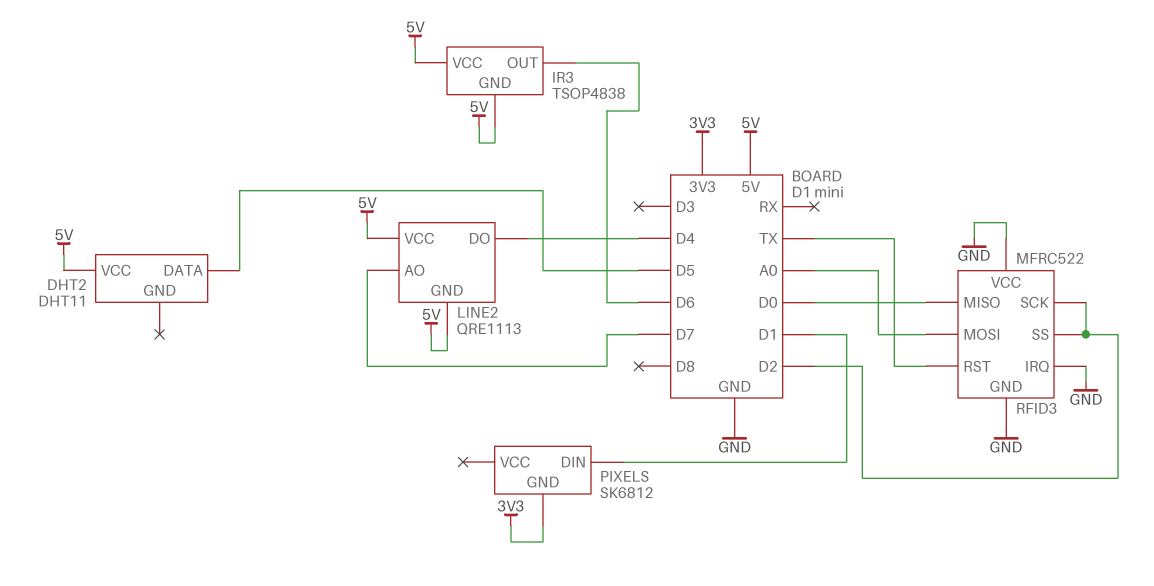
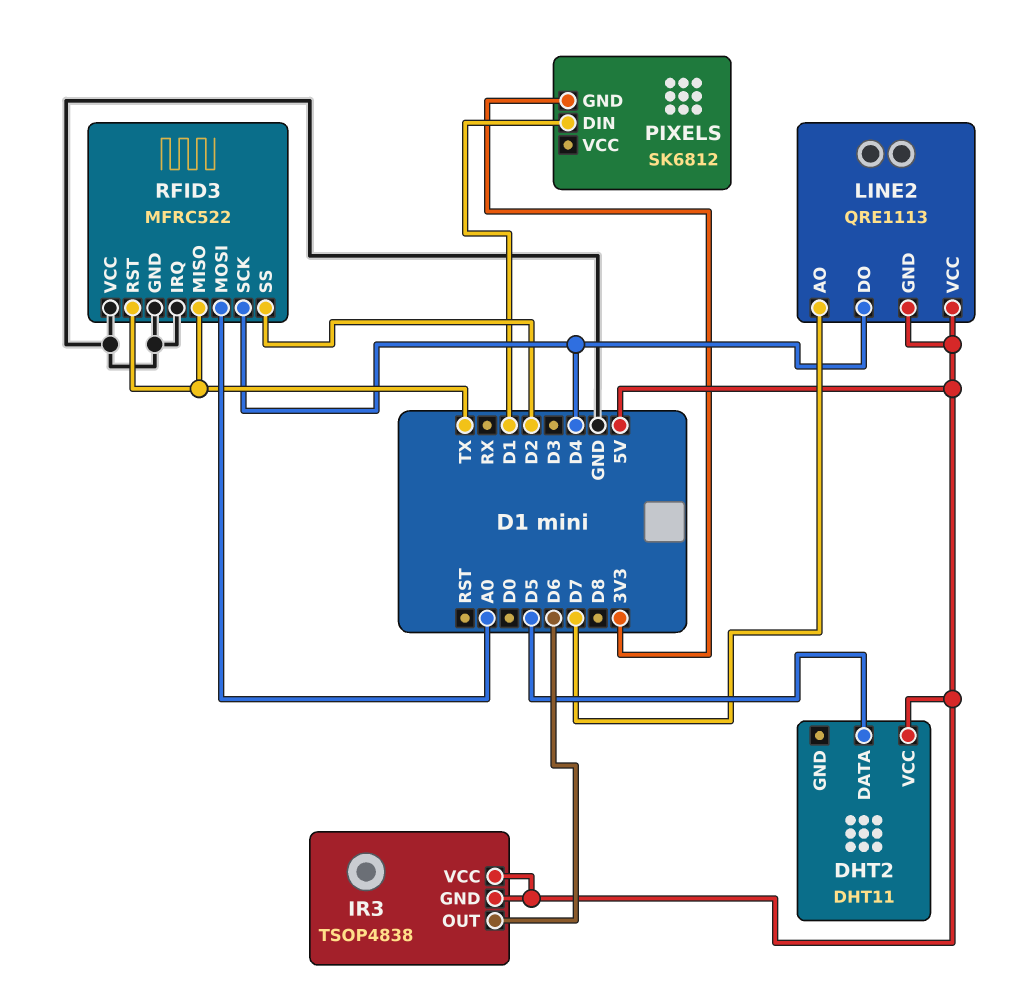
RFID3 pin MISO: D0 -> TX
RFID3 pin SCK: D2 -> D4

